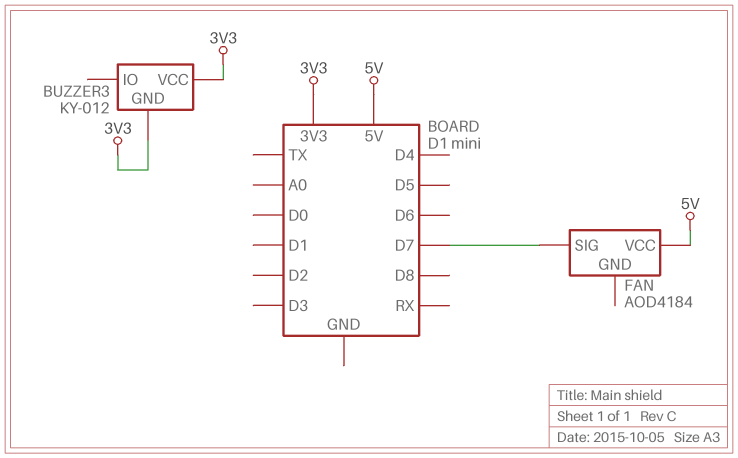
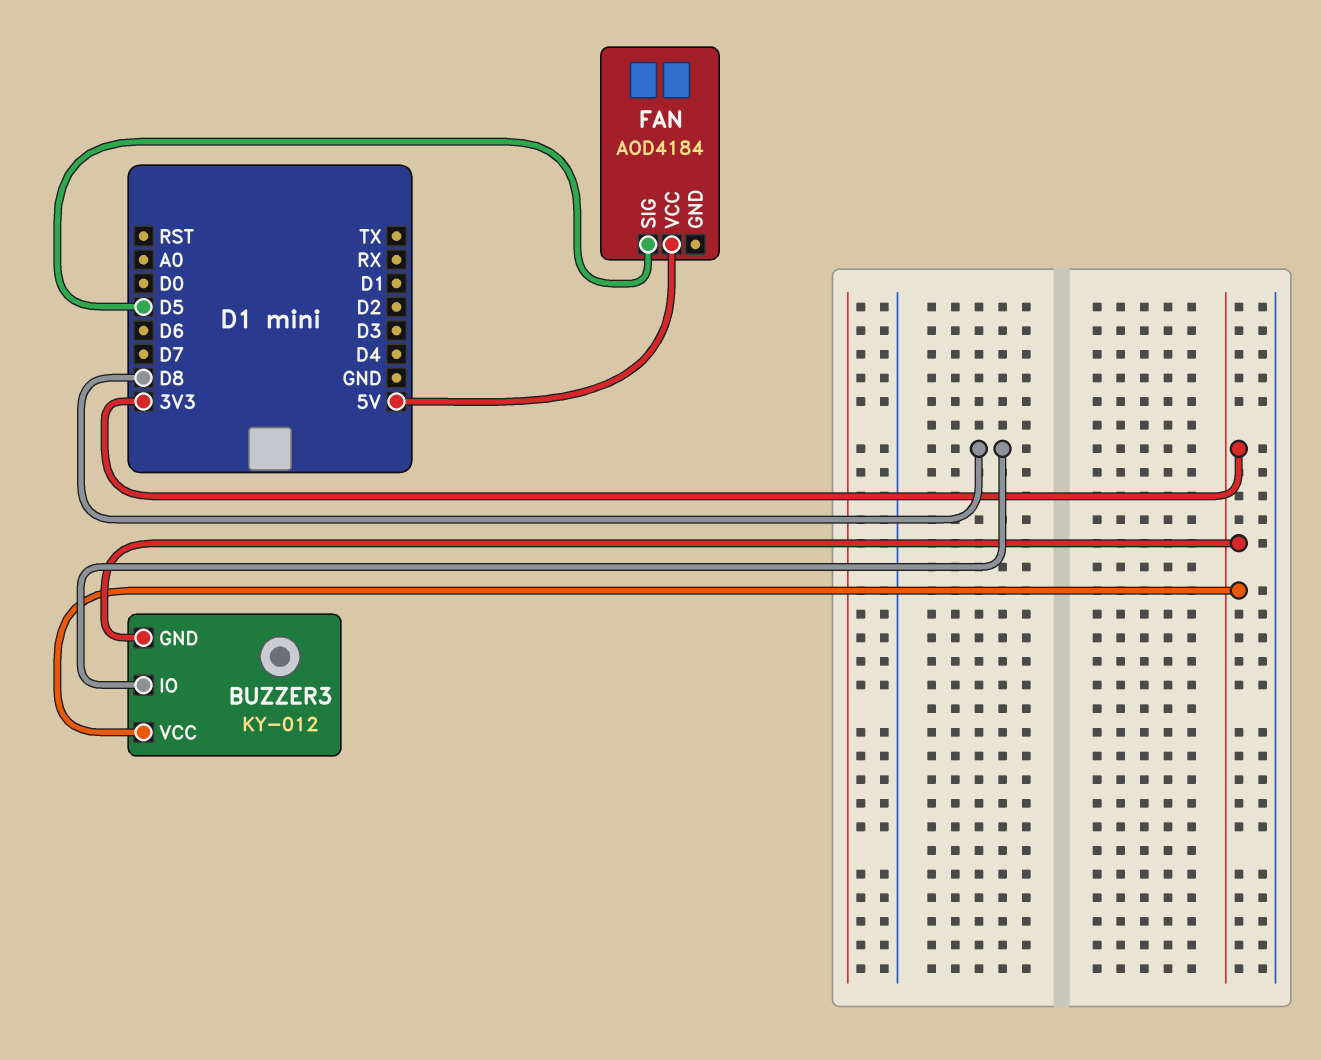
BUZZER3 pin IO: none -> D8
FAN pin SIG: D7 -> D5

